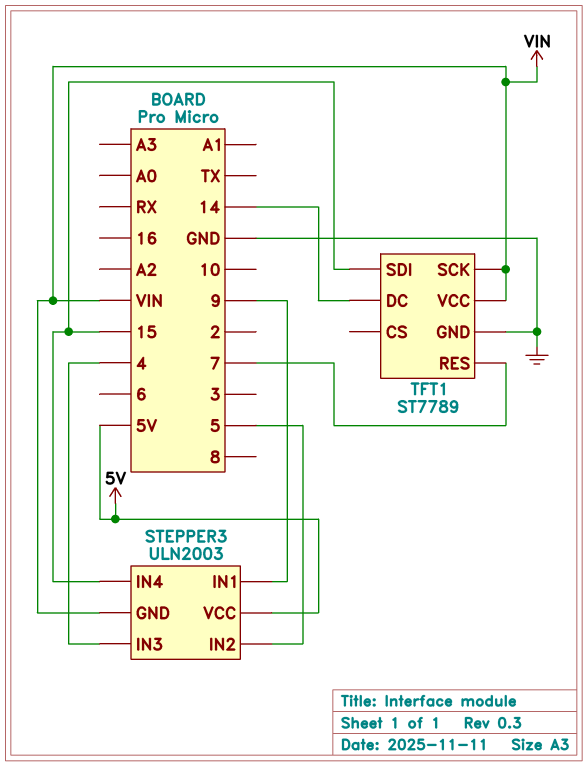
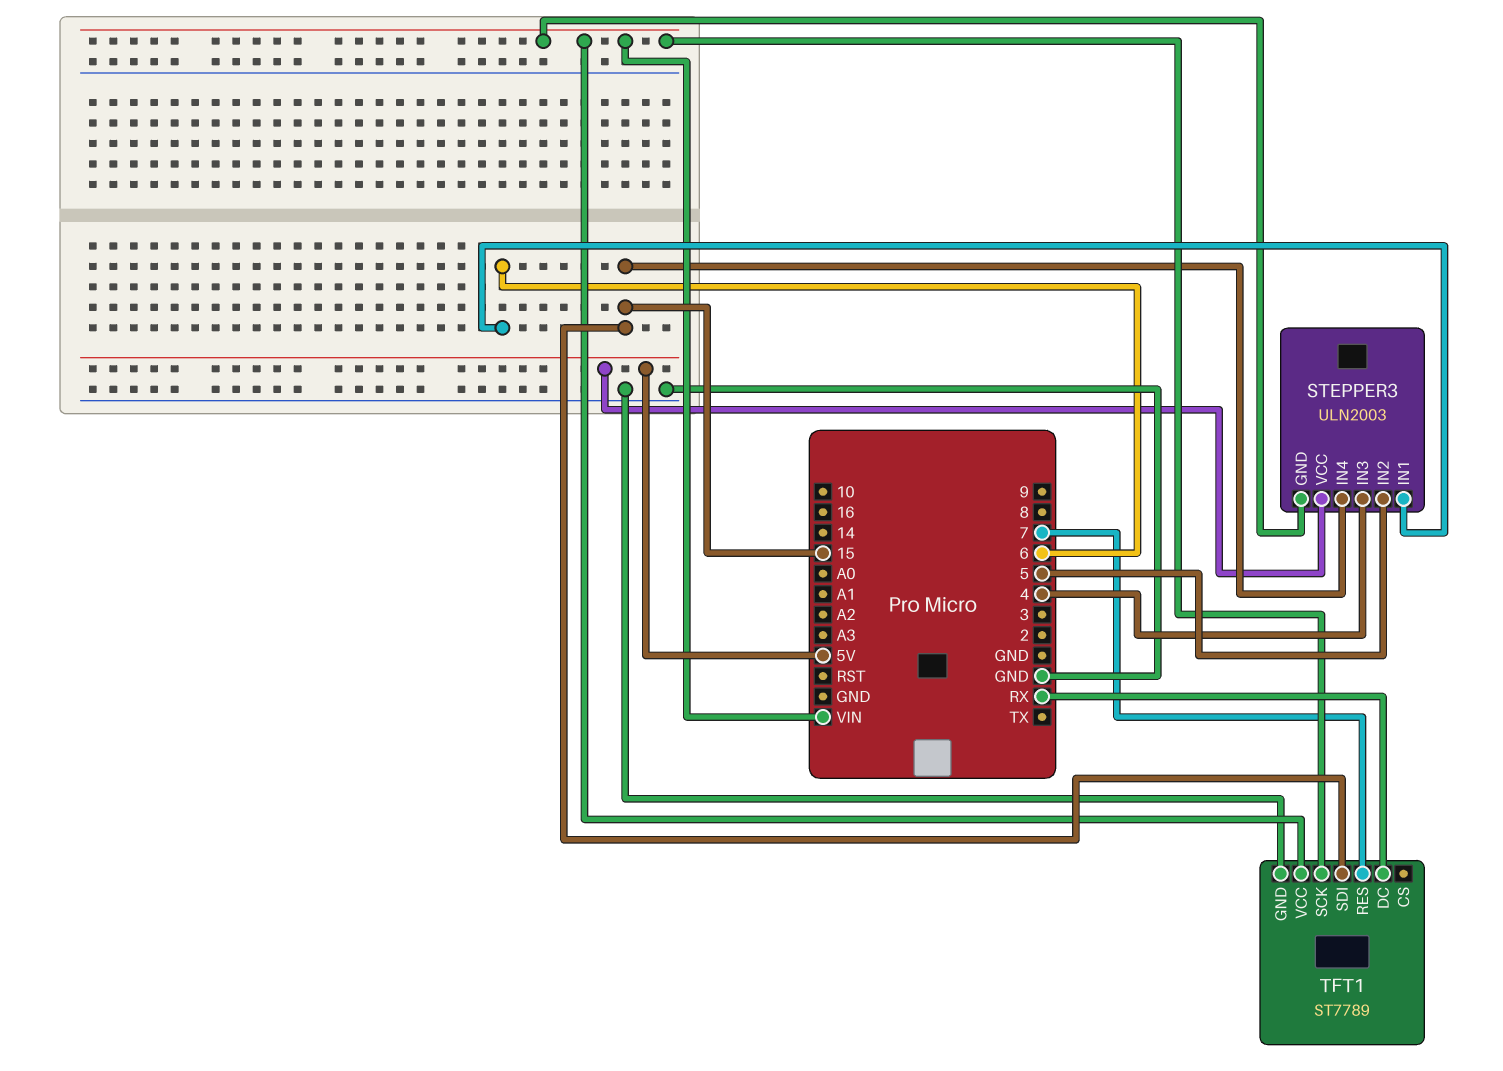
STEPPER3 pin IN1: 9 -> 6
TFT1 pin DC: 14 -> RX

